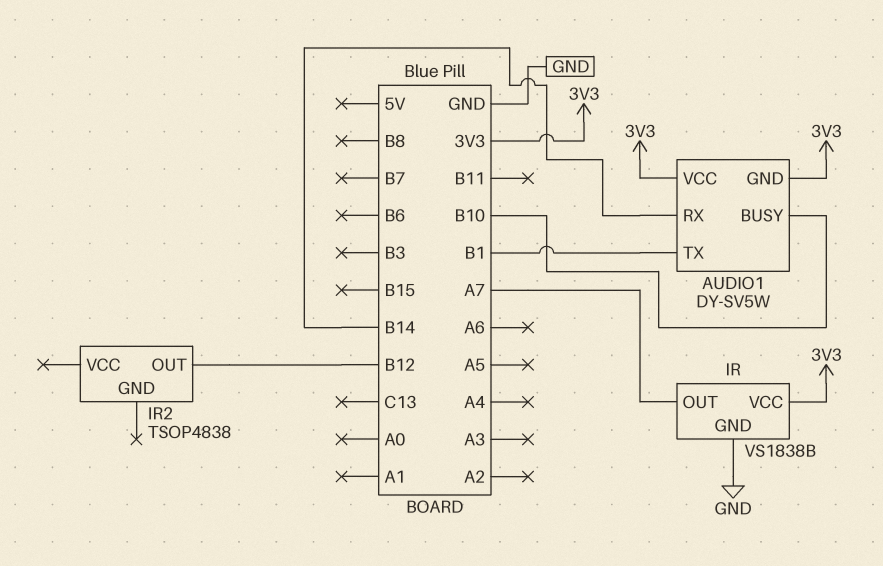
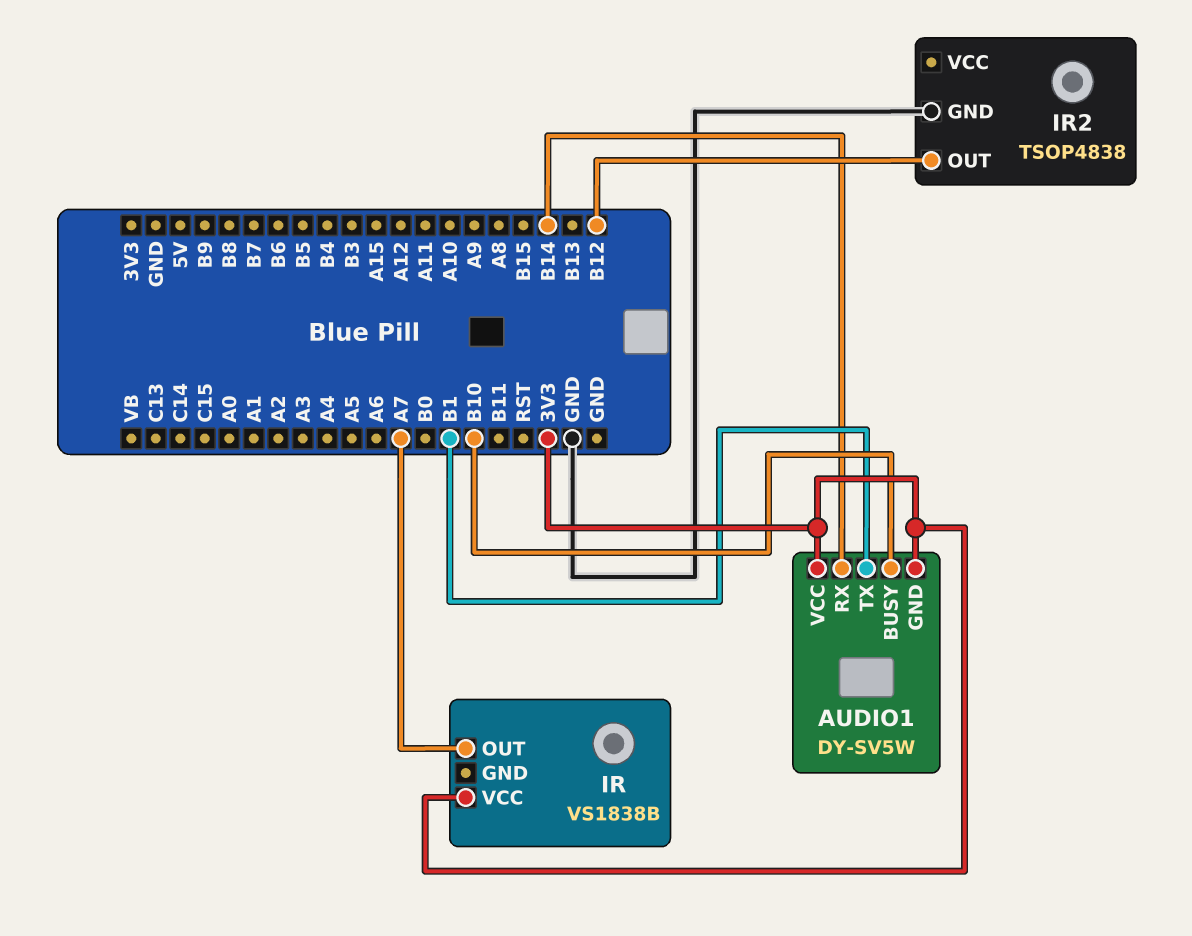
IR pin GND: GND -> none
IR2 pin GND: none -> GND

